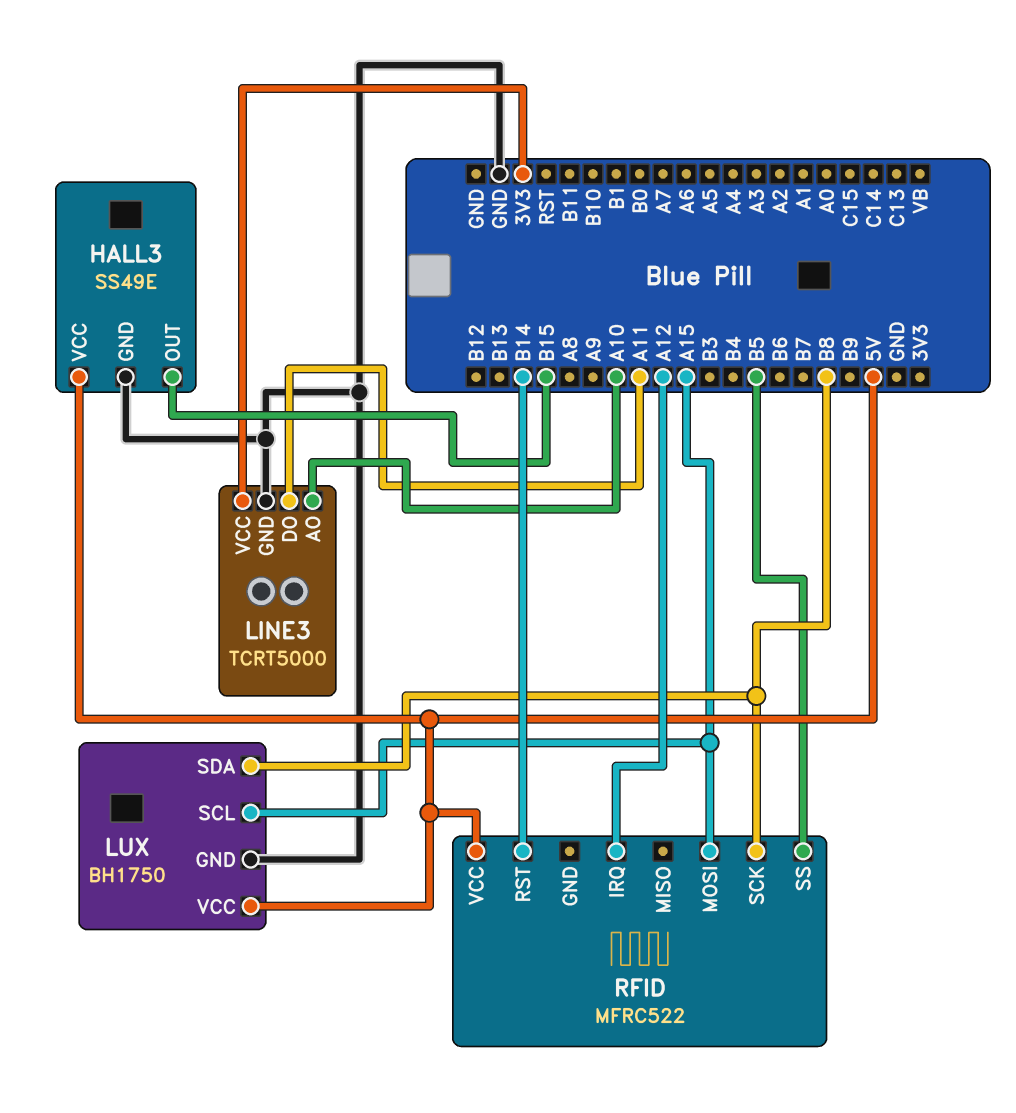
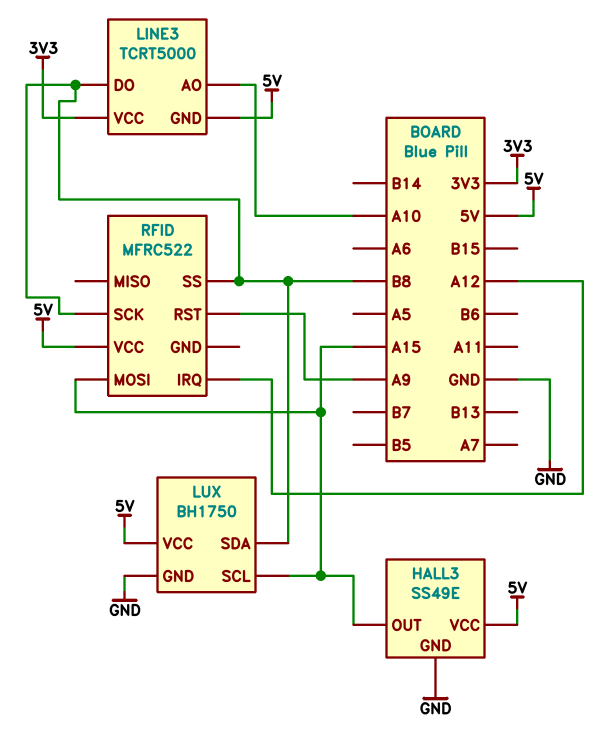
HALL3 pin OUT: B15 -> A15
LINE3 pin DO: A11 -> B8
LINE3 pin GND: GND -> 5V
RFID pin RST: B14 -> A9
RFID pin SS: B5 -> B8

